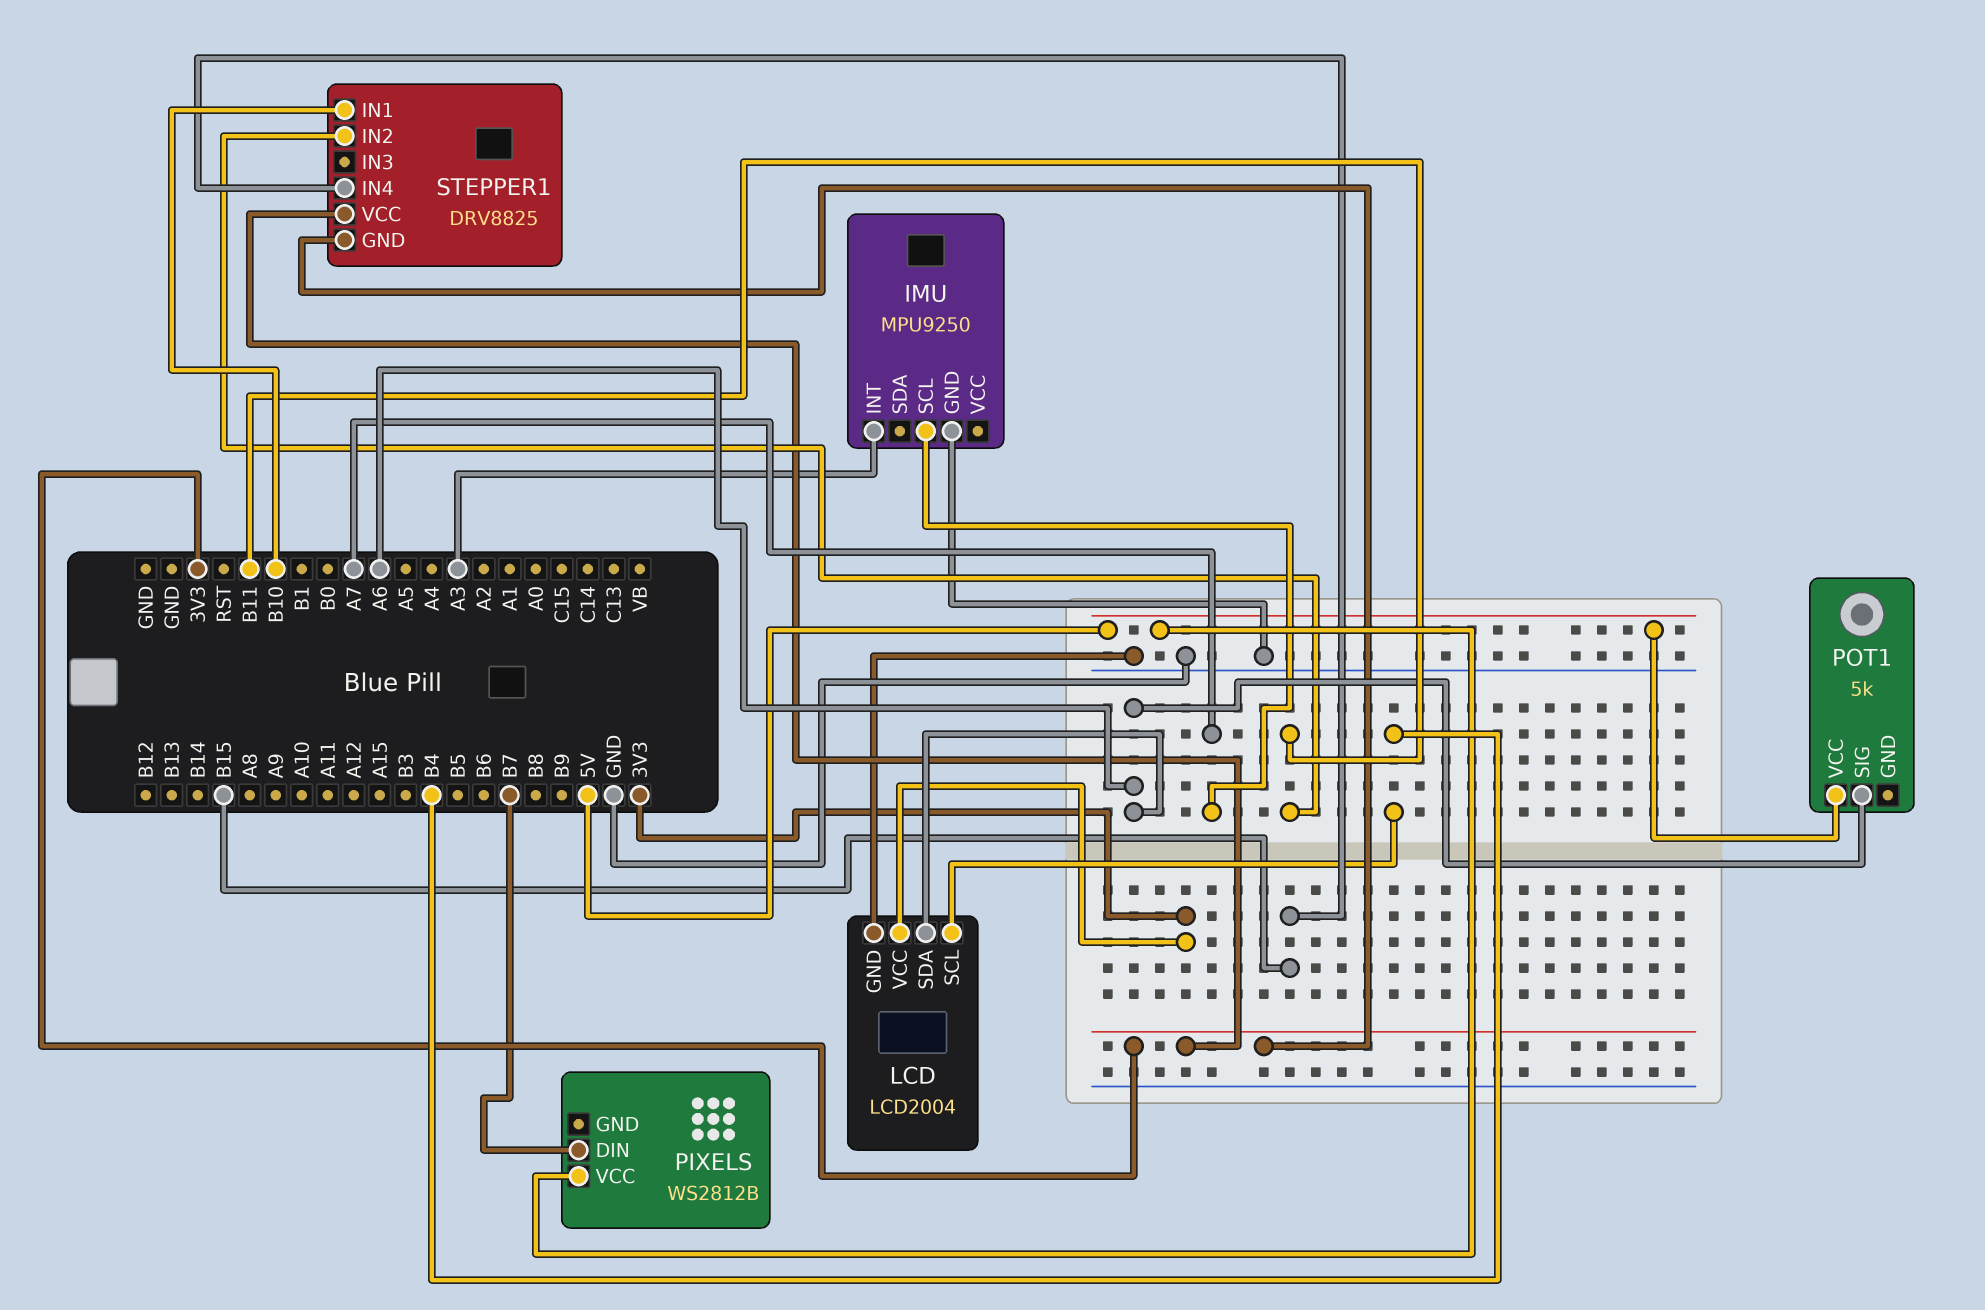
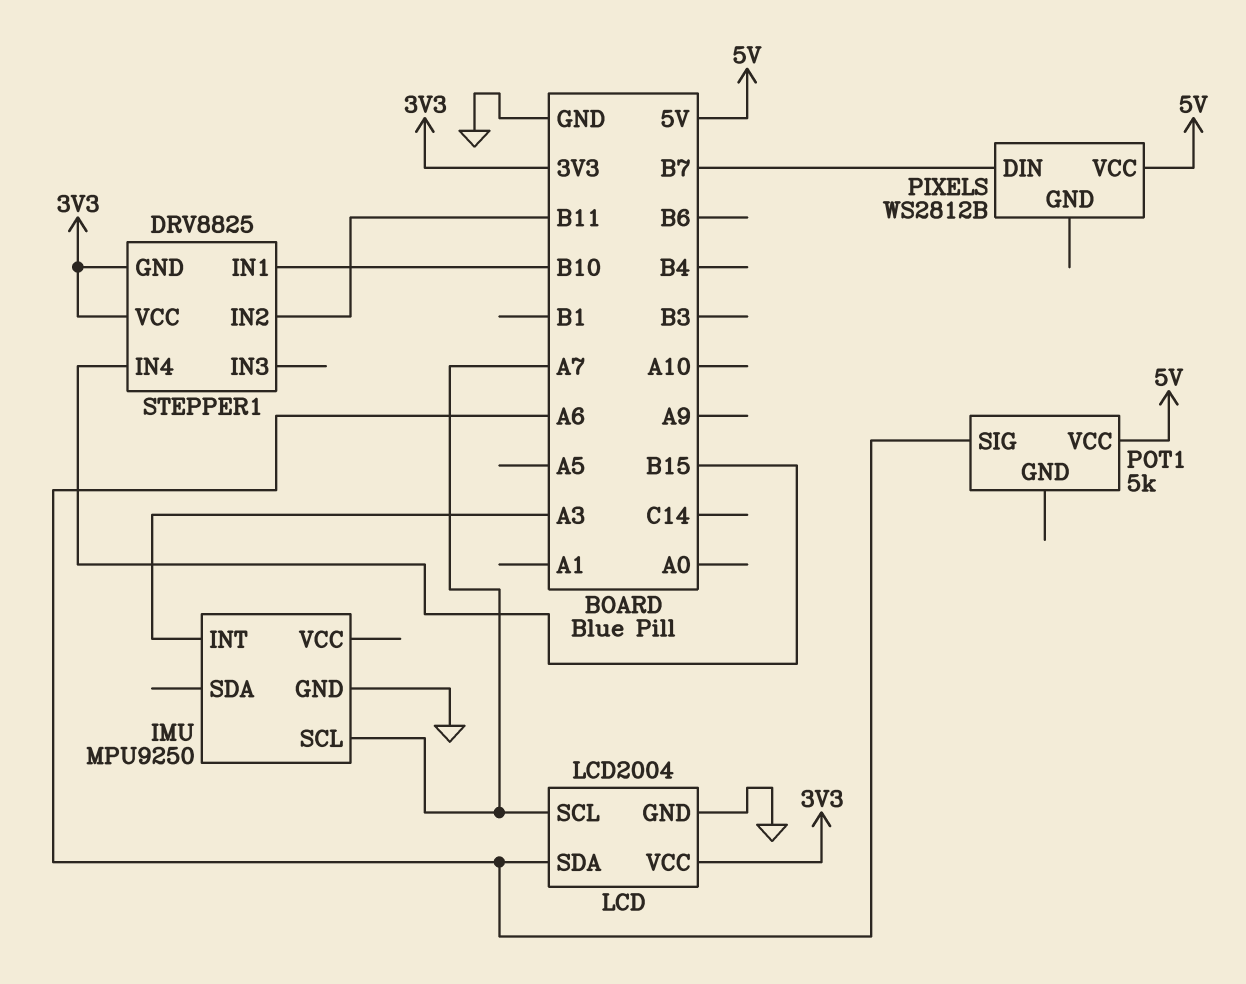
LCD pin SCL: B4 -> A7

